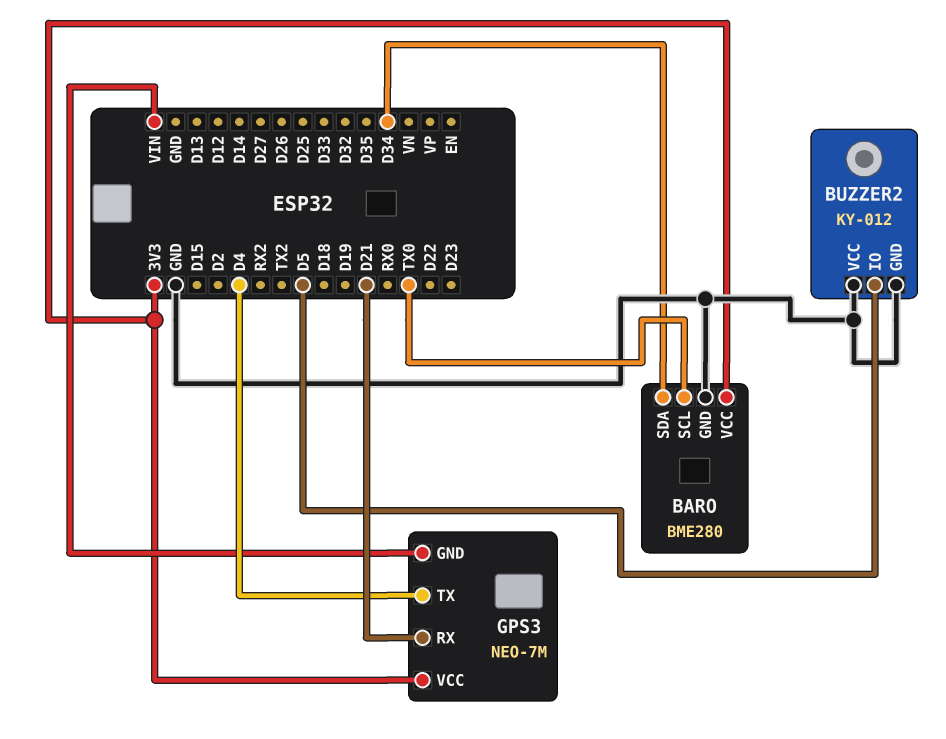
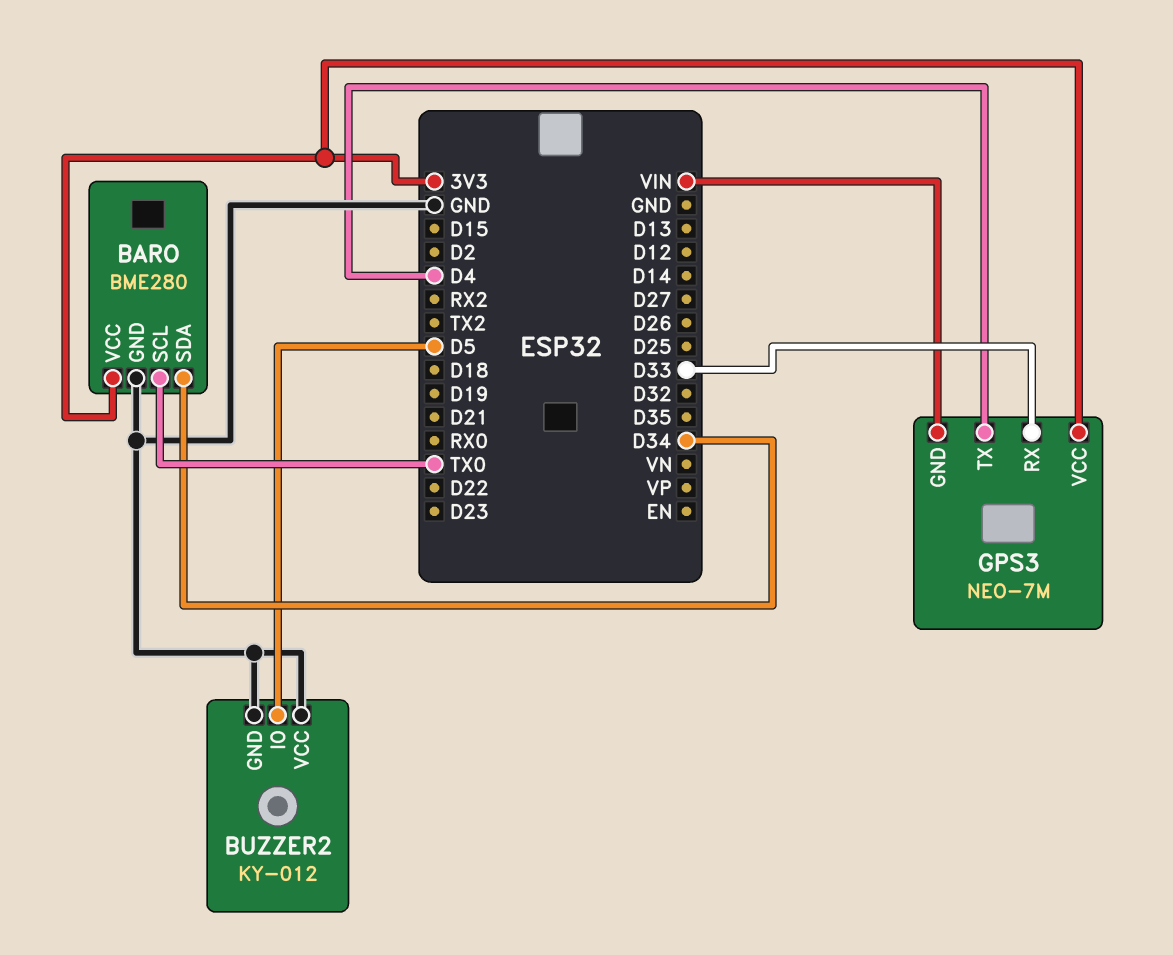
GPS3 pin RX: D21 -> D33

